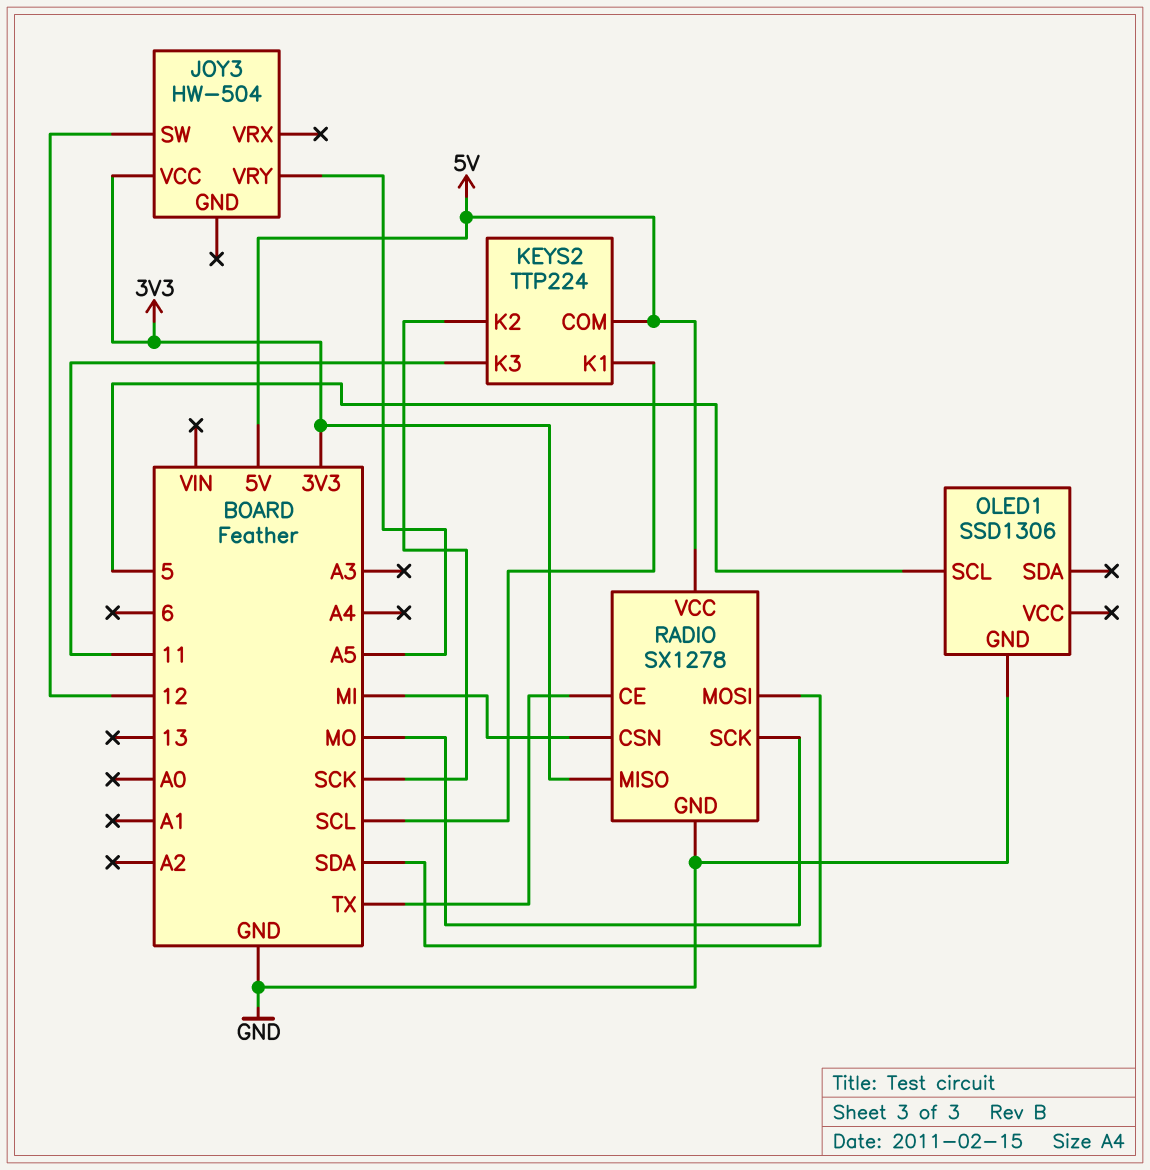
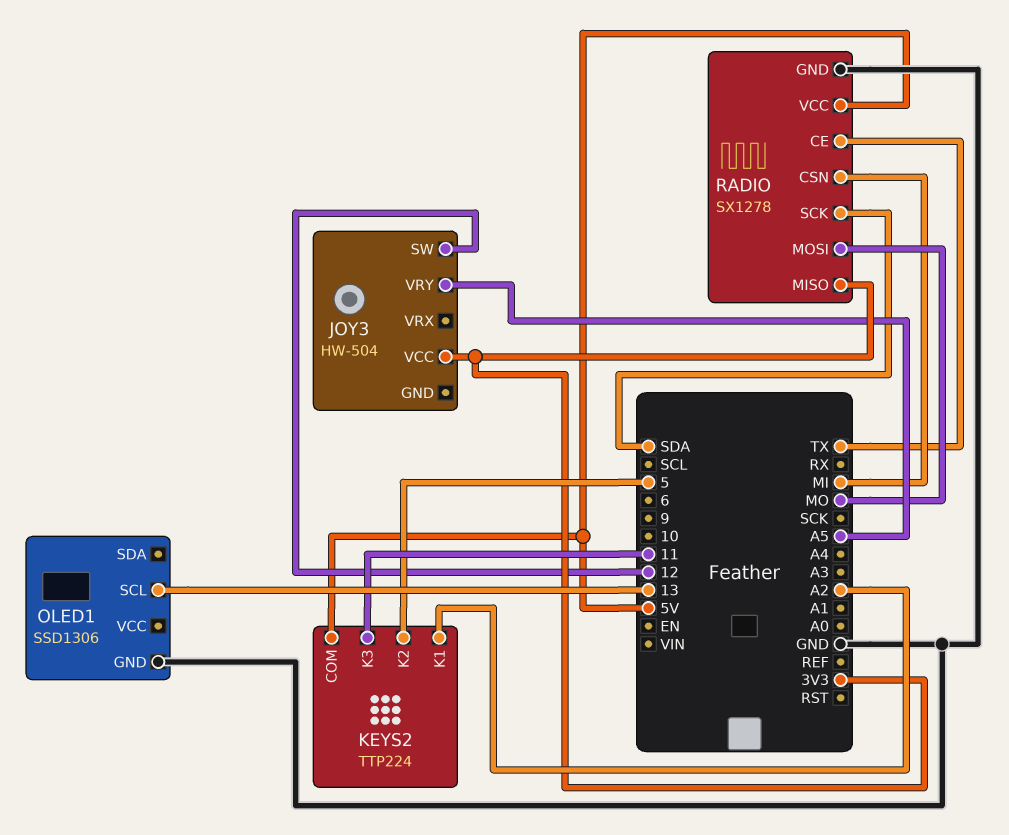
KEYS2 pin K1: SCL -> A2
KEYS2 pin K2: SCK -> 5
OLED1 pin SCL: 5 -> 13
RADIO pin MOSI: SDA -> MO
RADIO pin SCK: MO -> SDA

